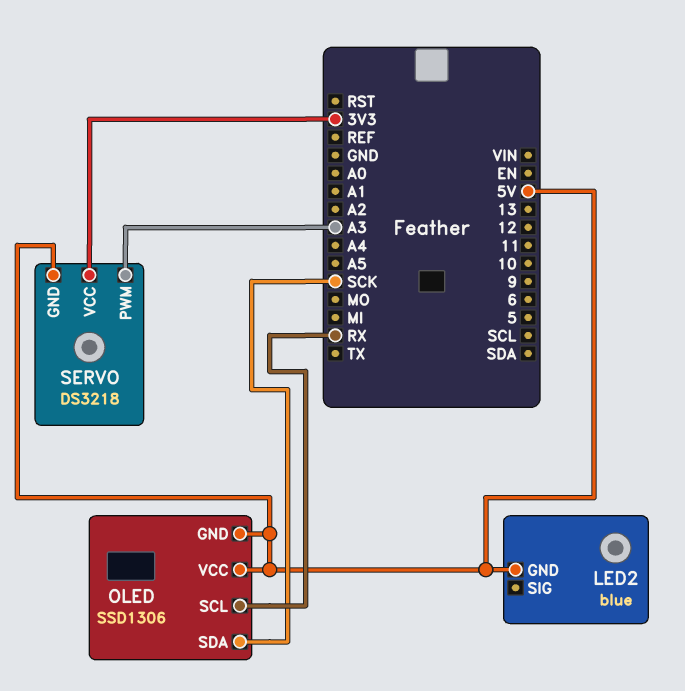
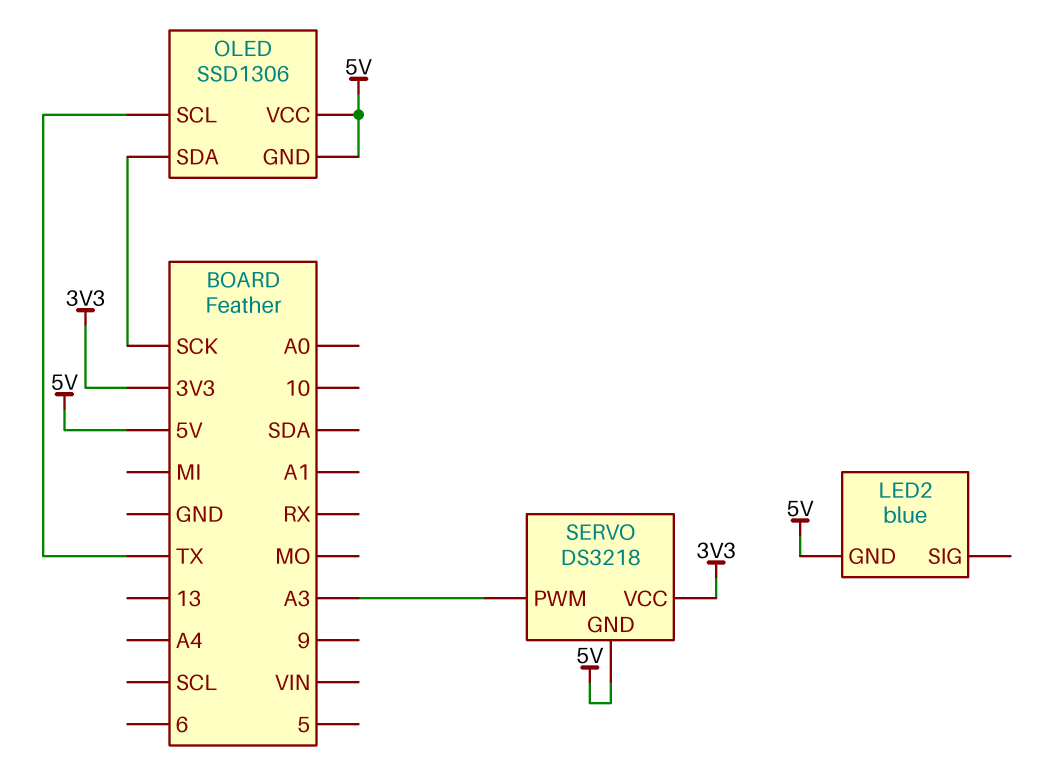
OLED pin SCL: RX -> TX

